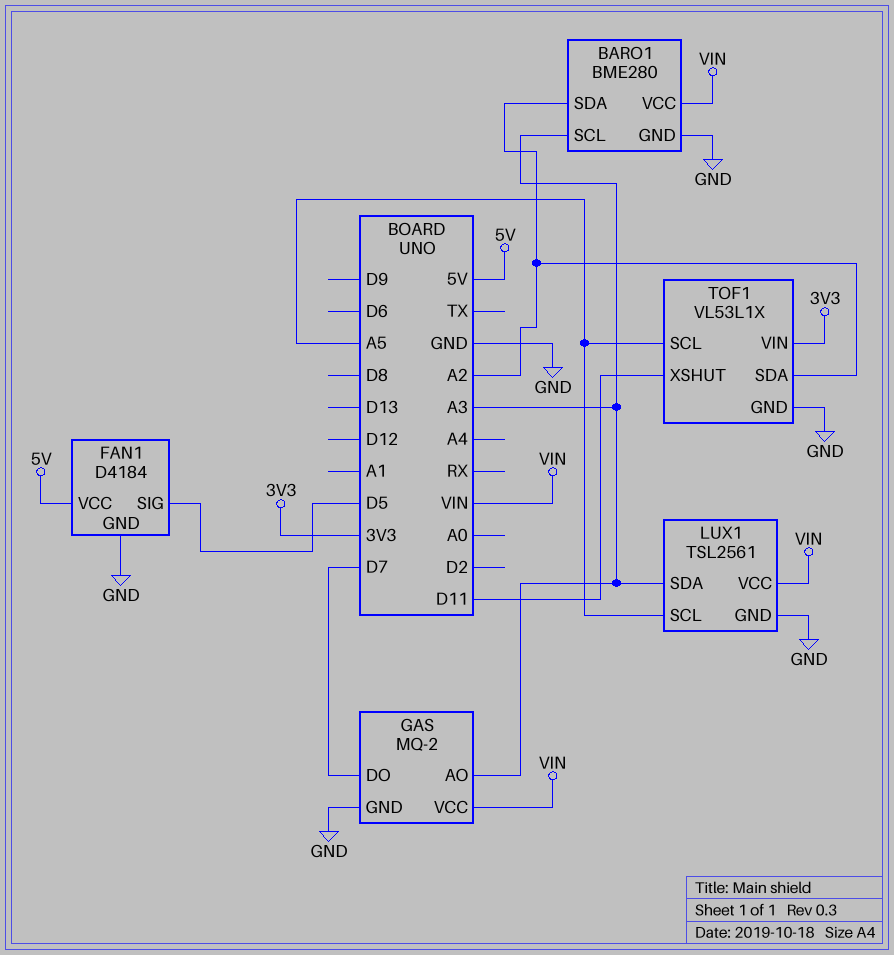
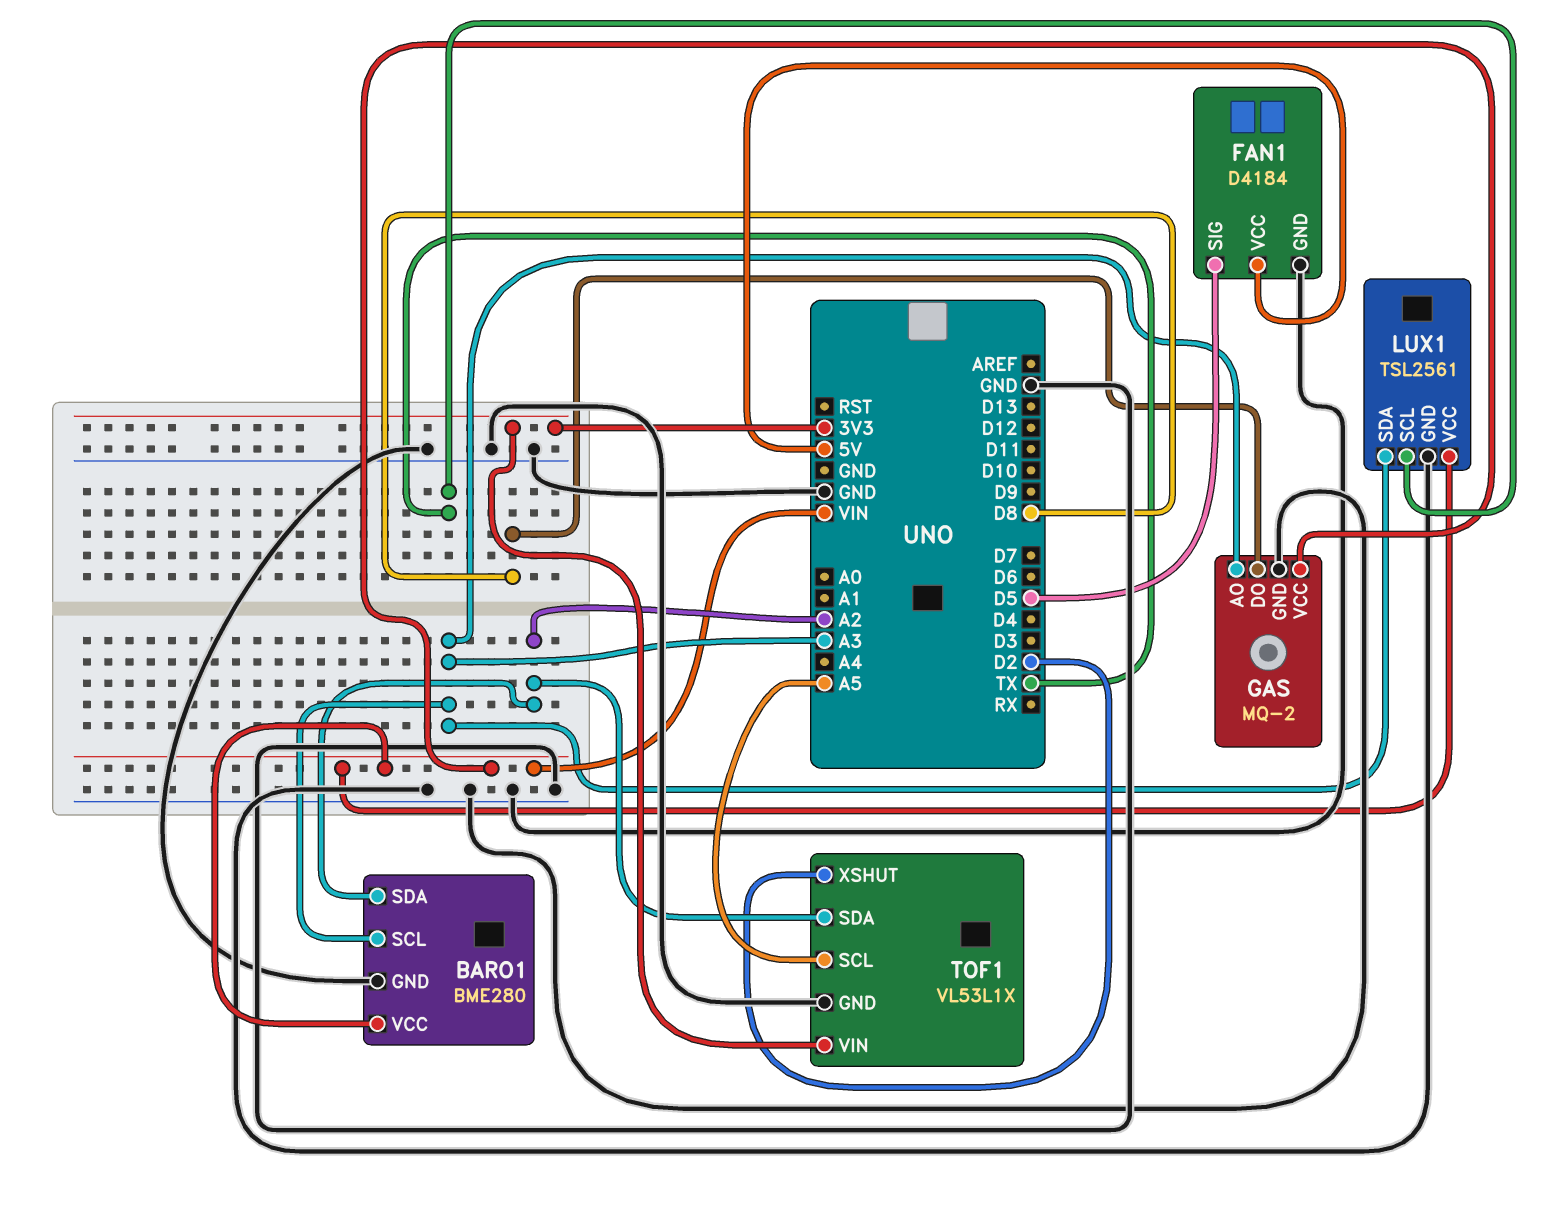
GAS pin DO: D7 -> D8
LUX1 pin SCL: A5 -> TX
TOF1 pin XSHUT: D11 -> D2

